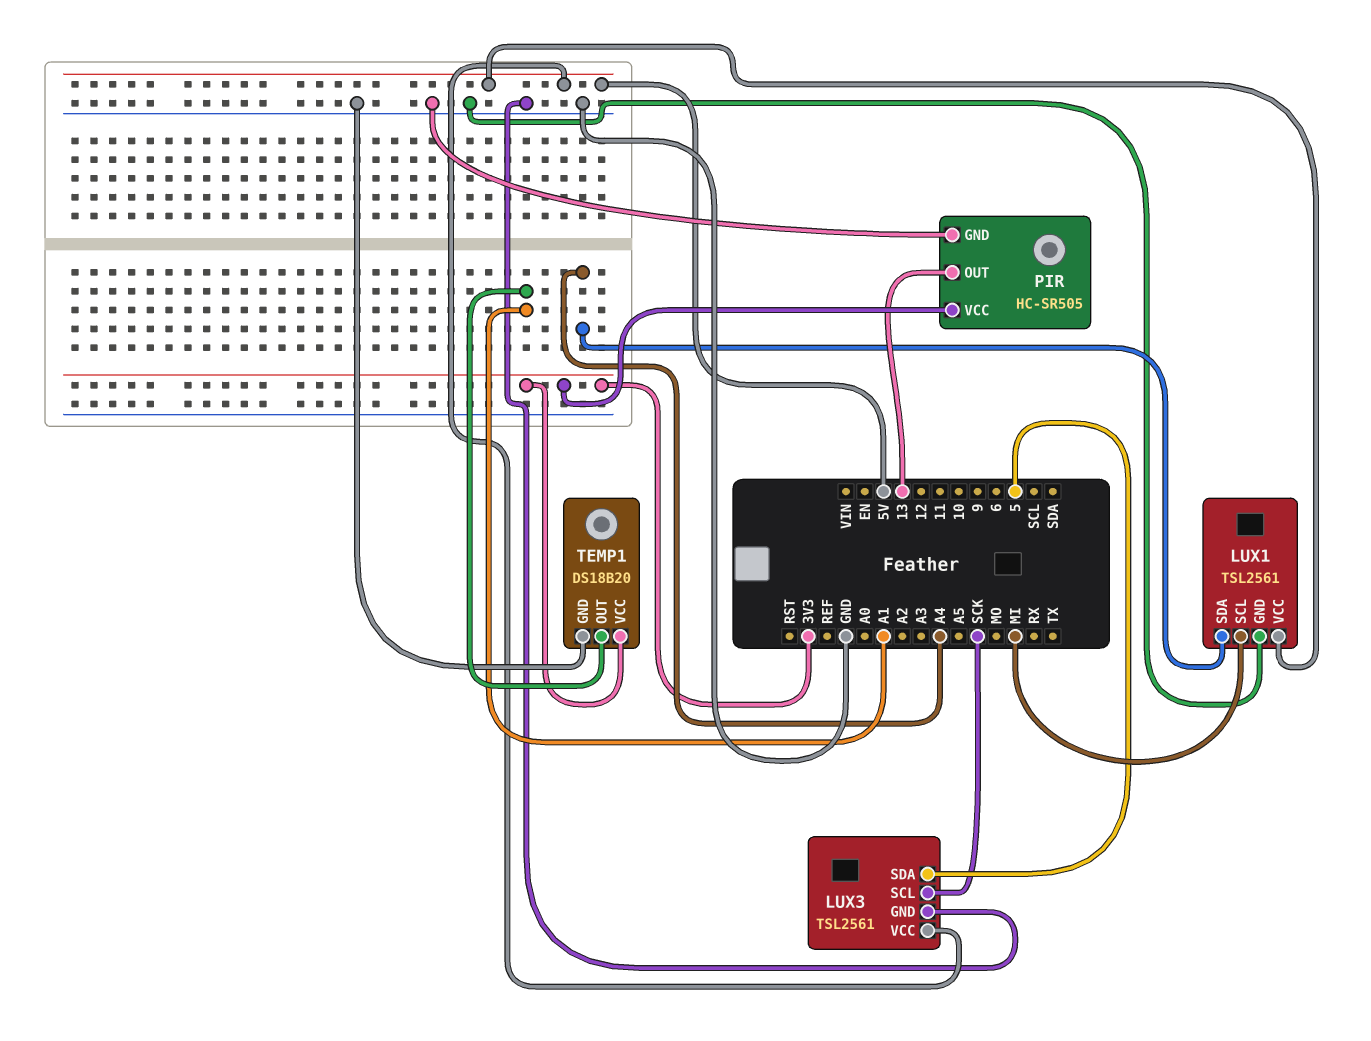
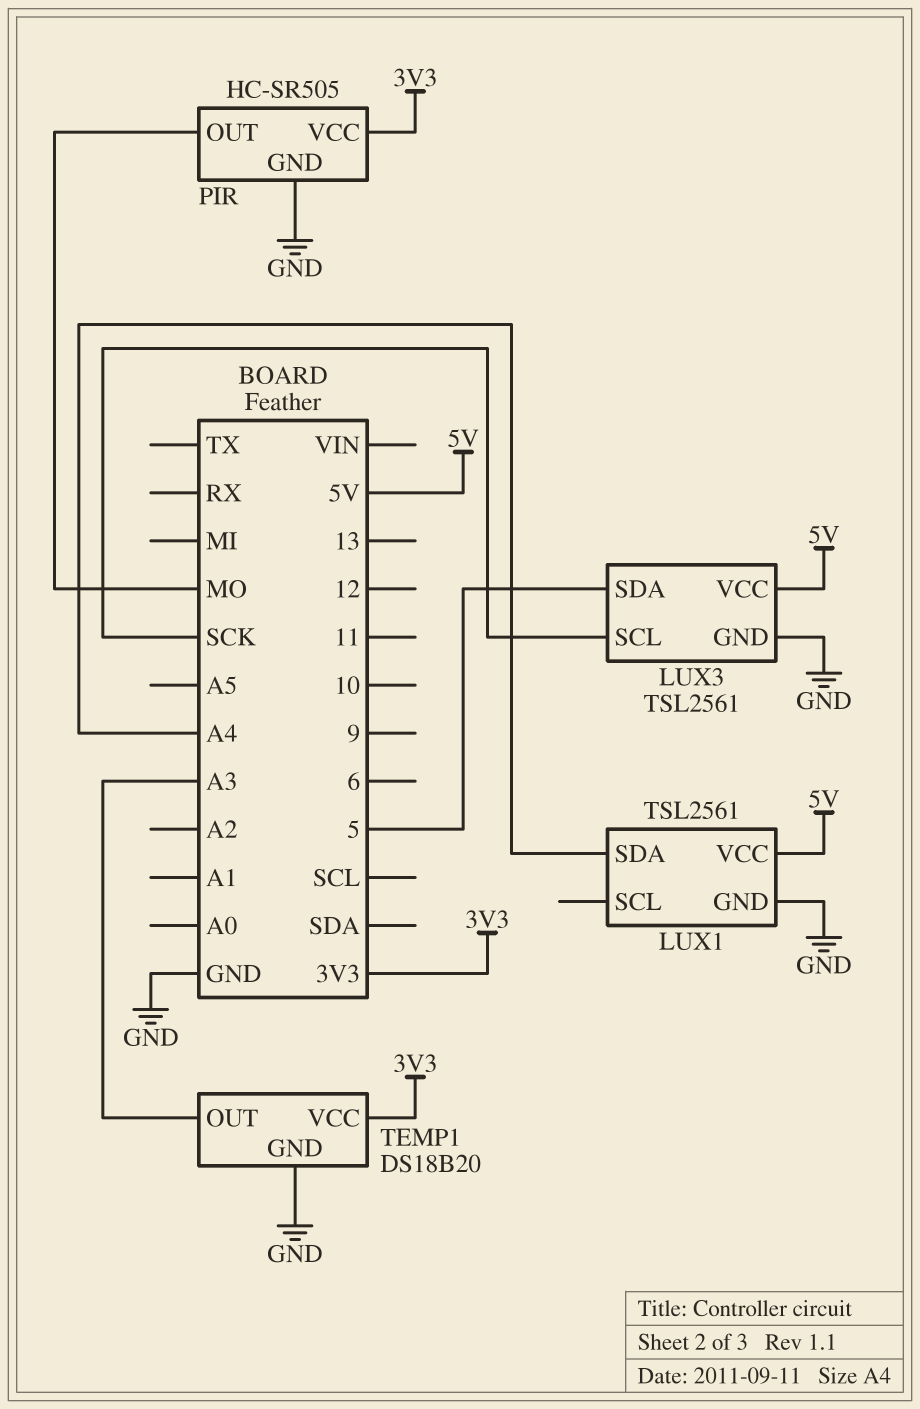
LUX1 pin SCL: MI -> none
PIR pin OUT: 13 -> MO
TEMP1 pin OUT: A1 -> A3

